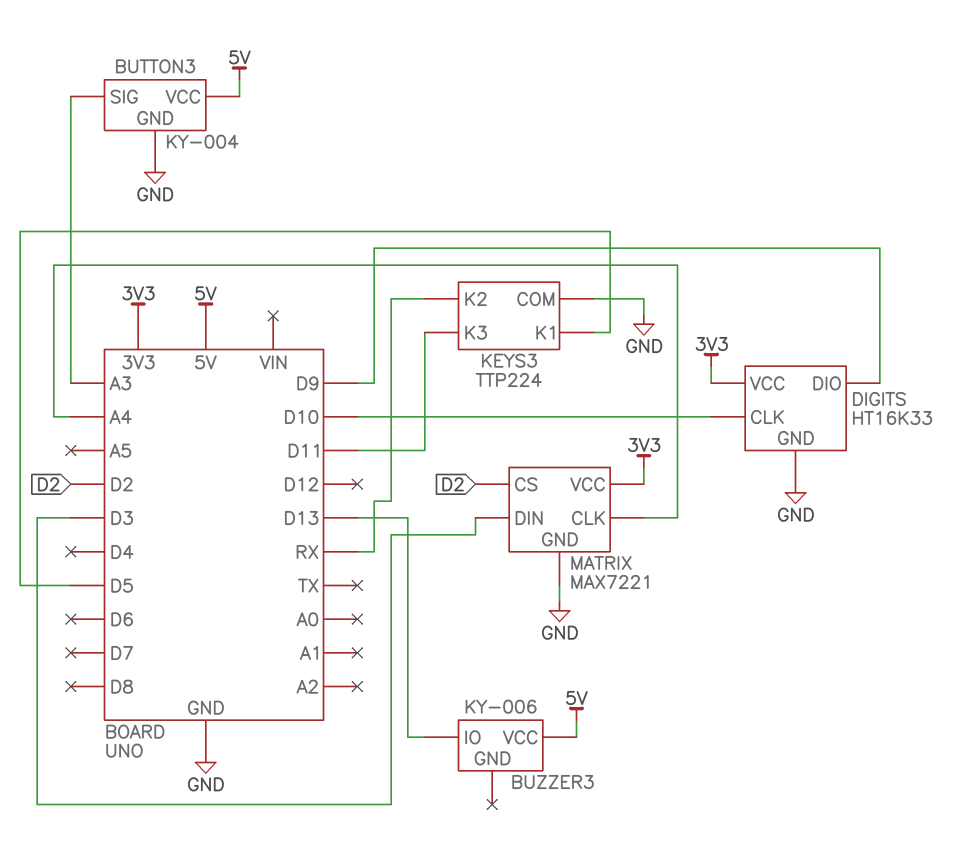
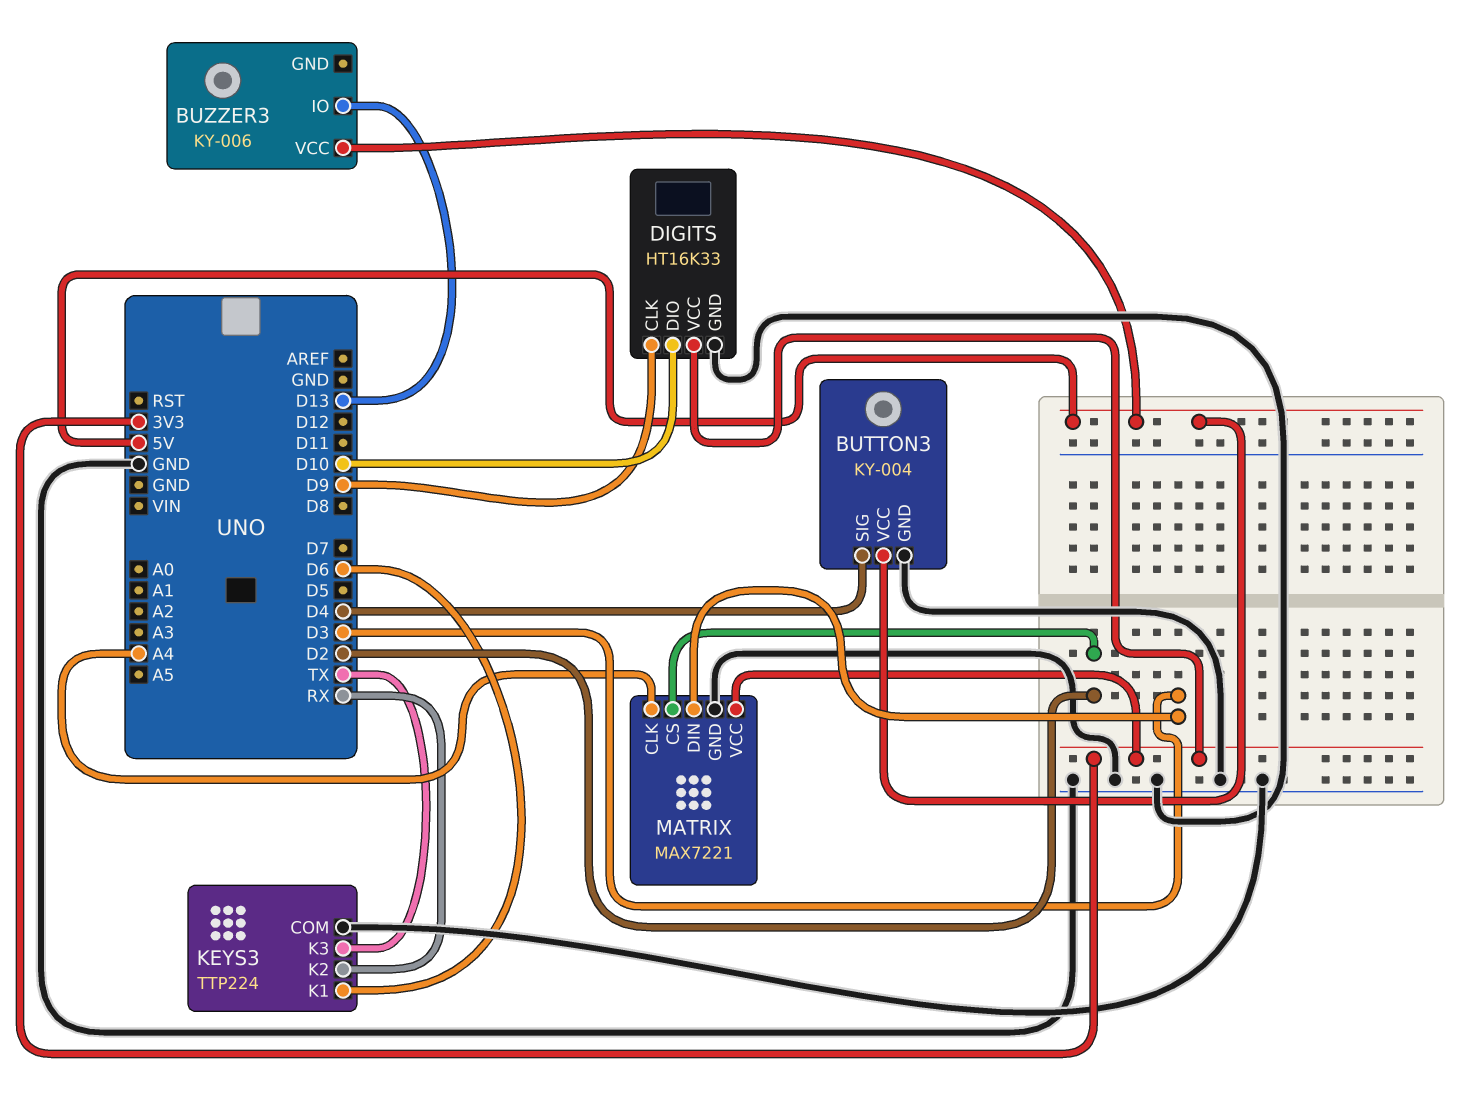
BUTTON3 pin SIG: A3 -> D4
DIGITS pin CLK: D10 -> D9
DIGITS pin DIO: D9 -> D10
KEYS3 pin K1: D5 -> D6
KEYS3 pin K3: D11 -> TX

